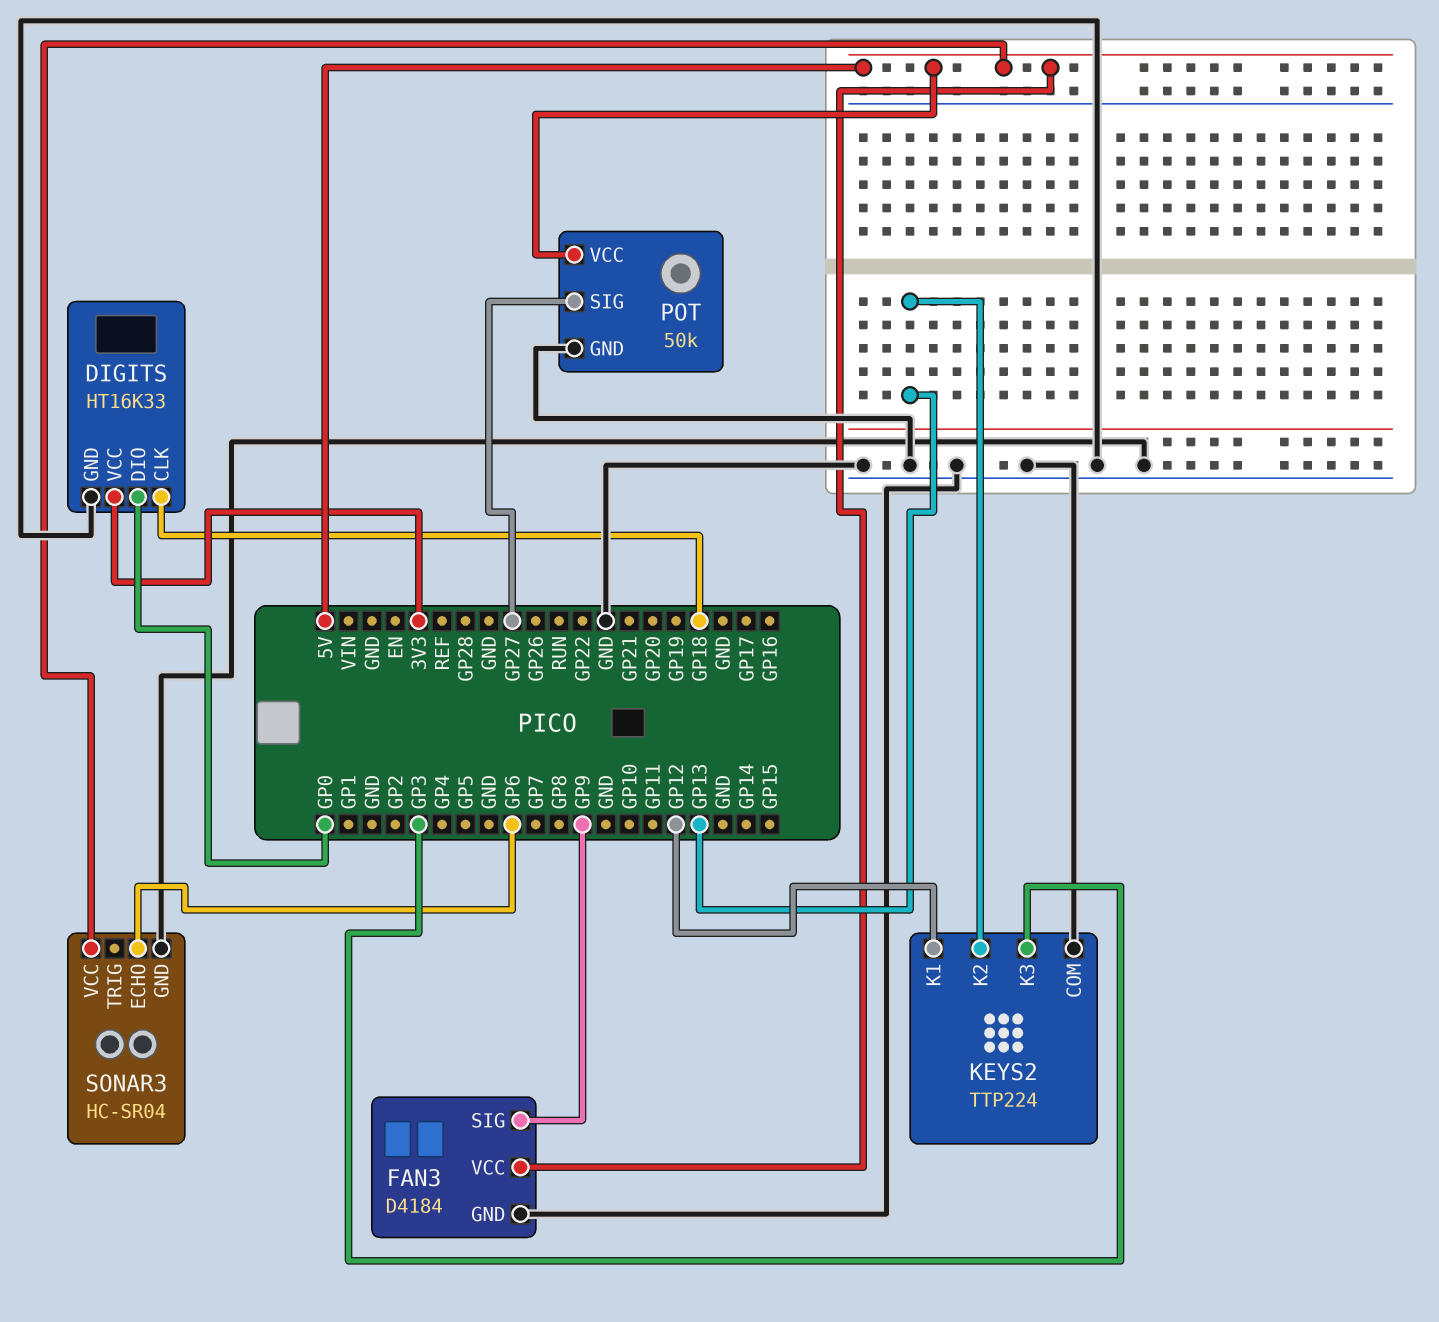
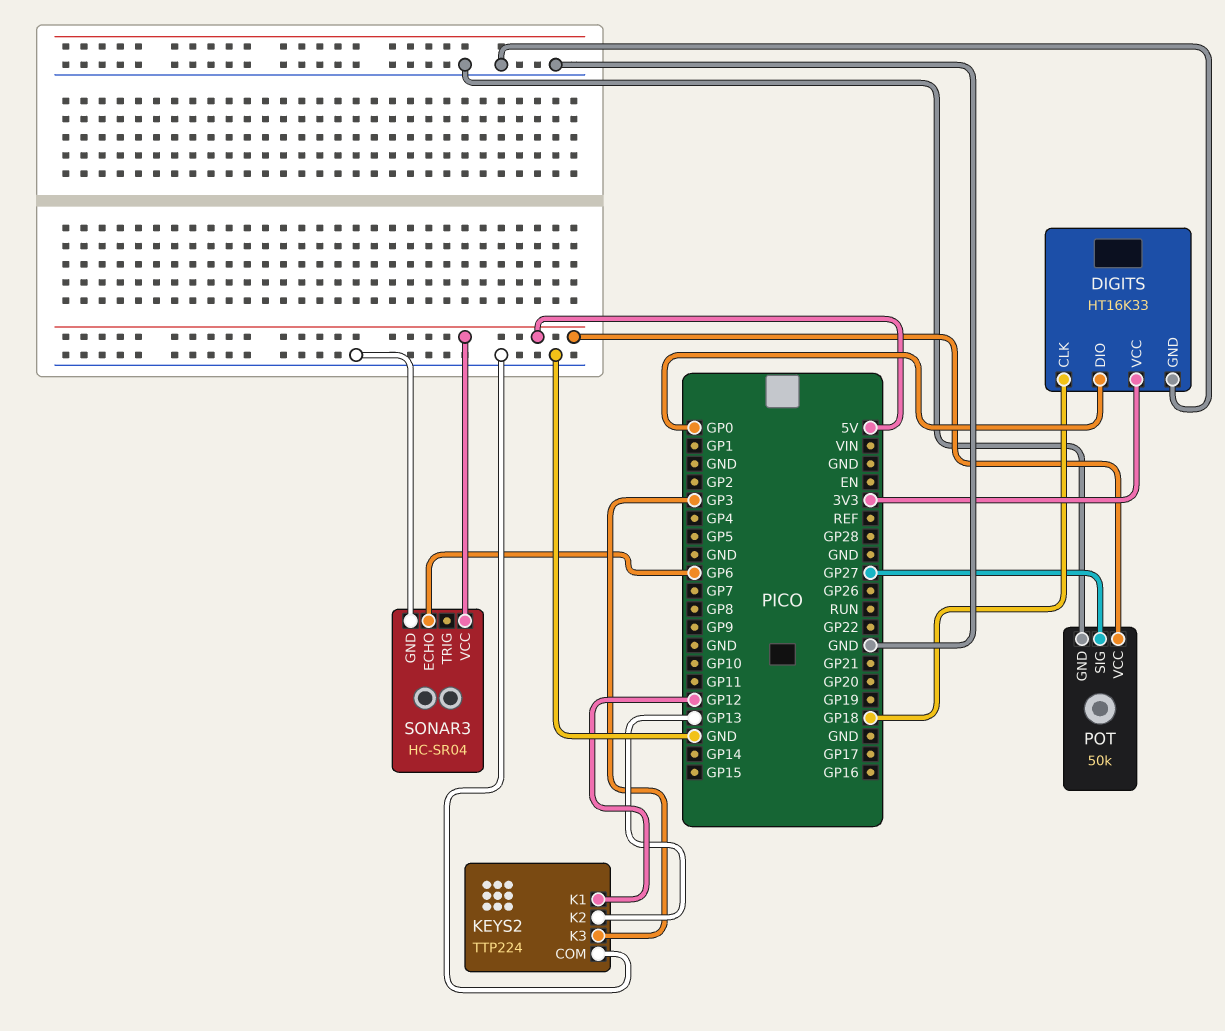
FAN3: D4184 -> none
FAN3 pin GND: GND -> none
FAN3 pin SIG: GP9 -> none
FAN3 pin VCC: 5V -> none

